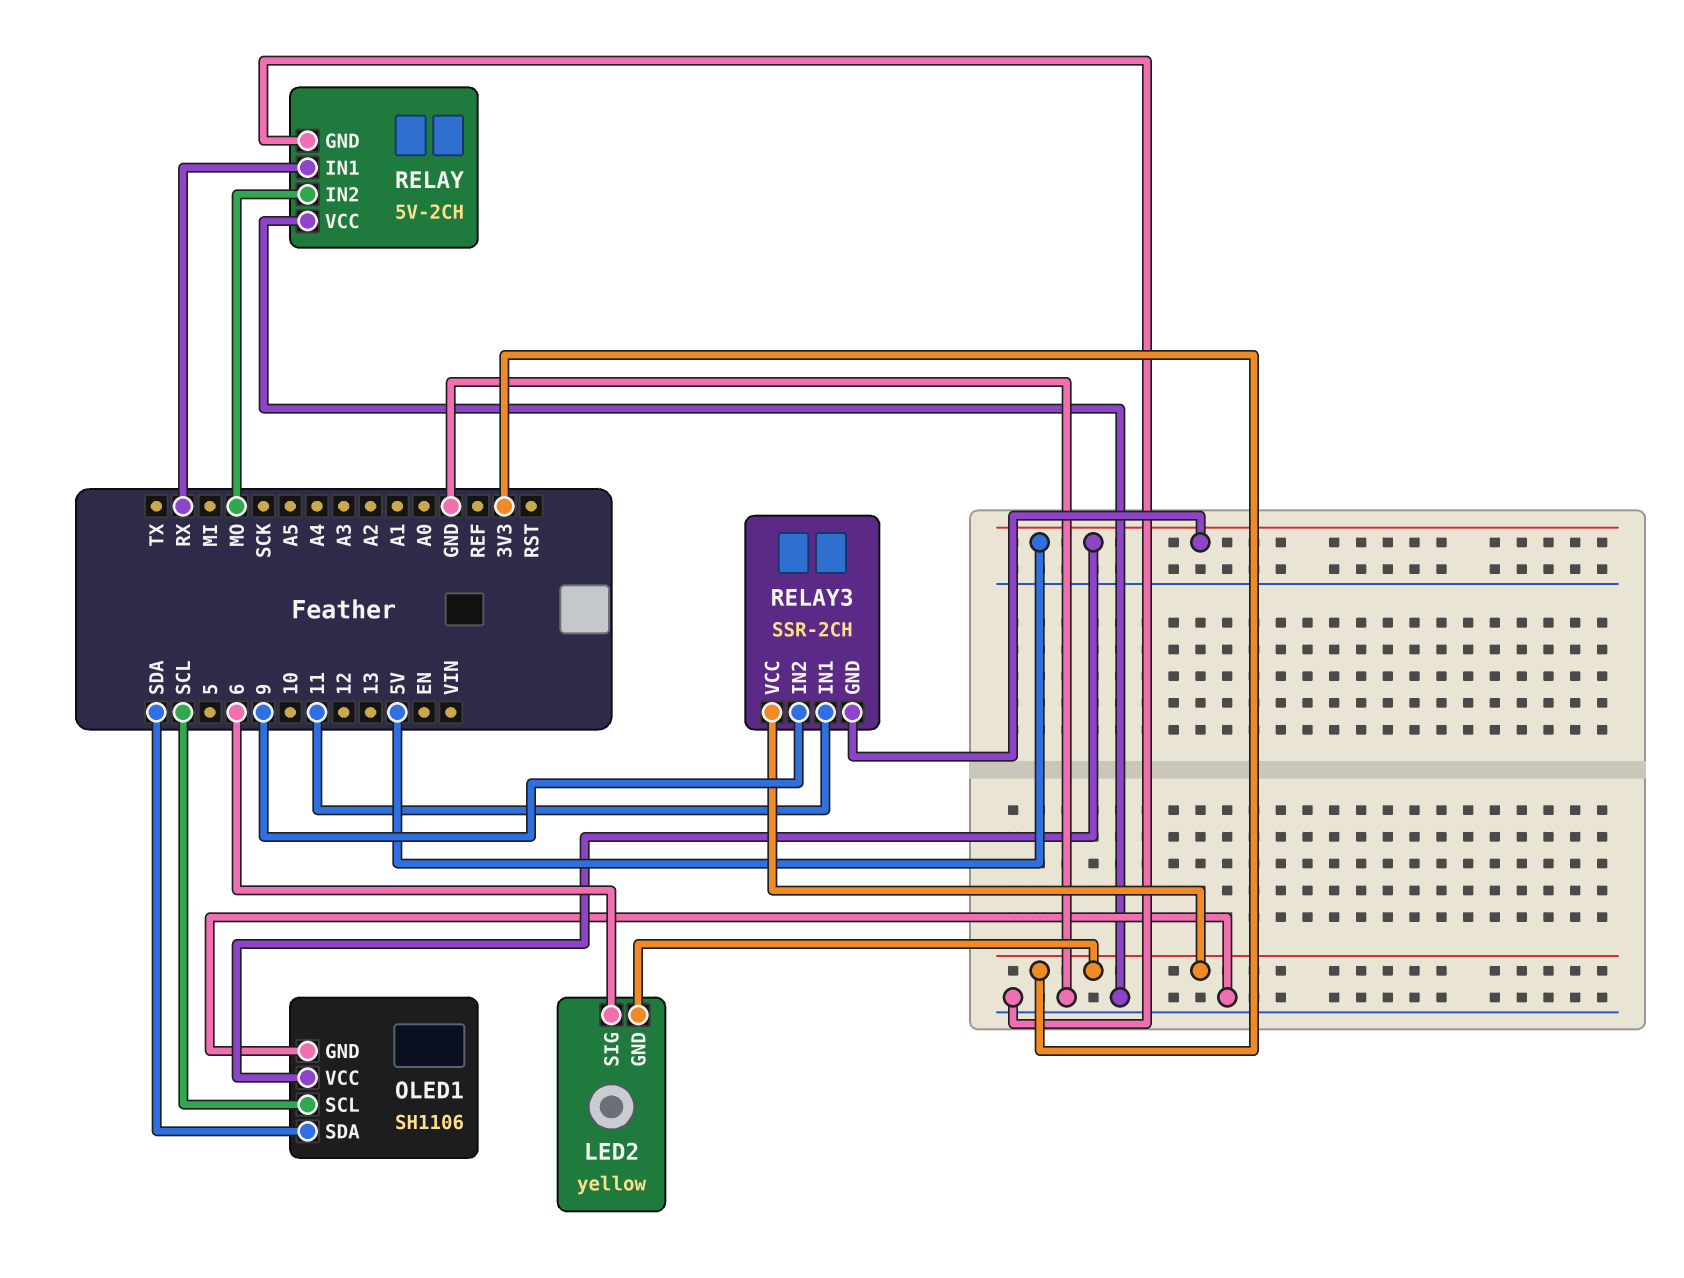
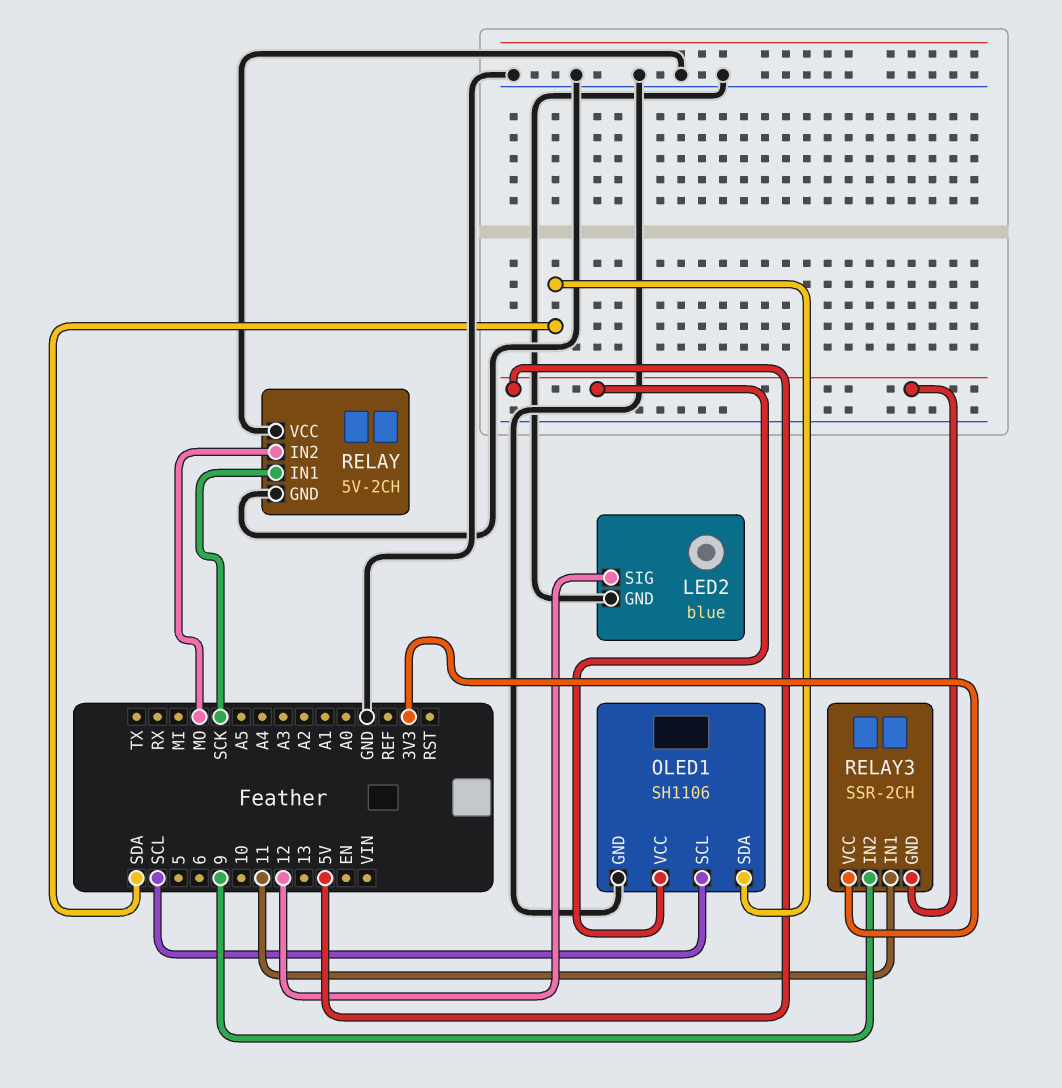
LED2: yellow -> blue
LED2 pin GND: 3V3 -> GND
LED2 pin SIG: 6 -> 12
RELAY pin IN1: RX -> SCK

